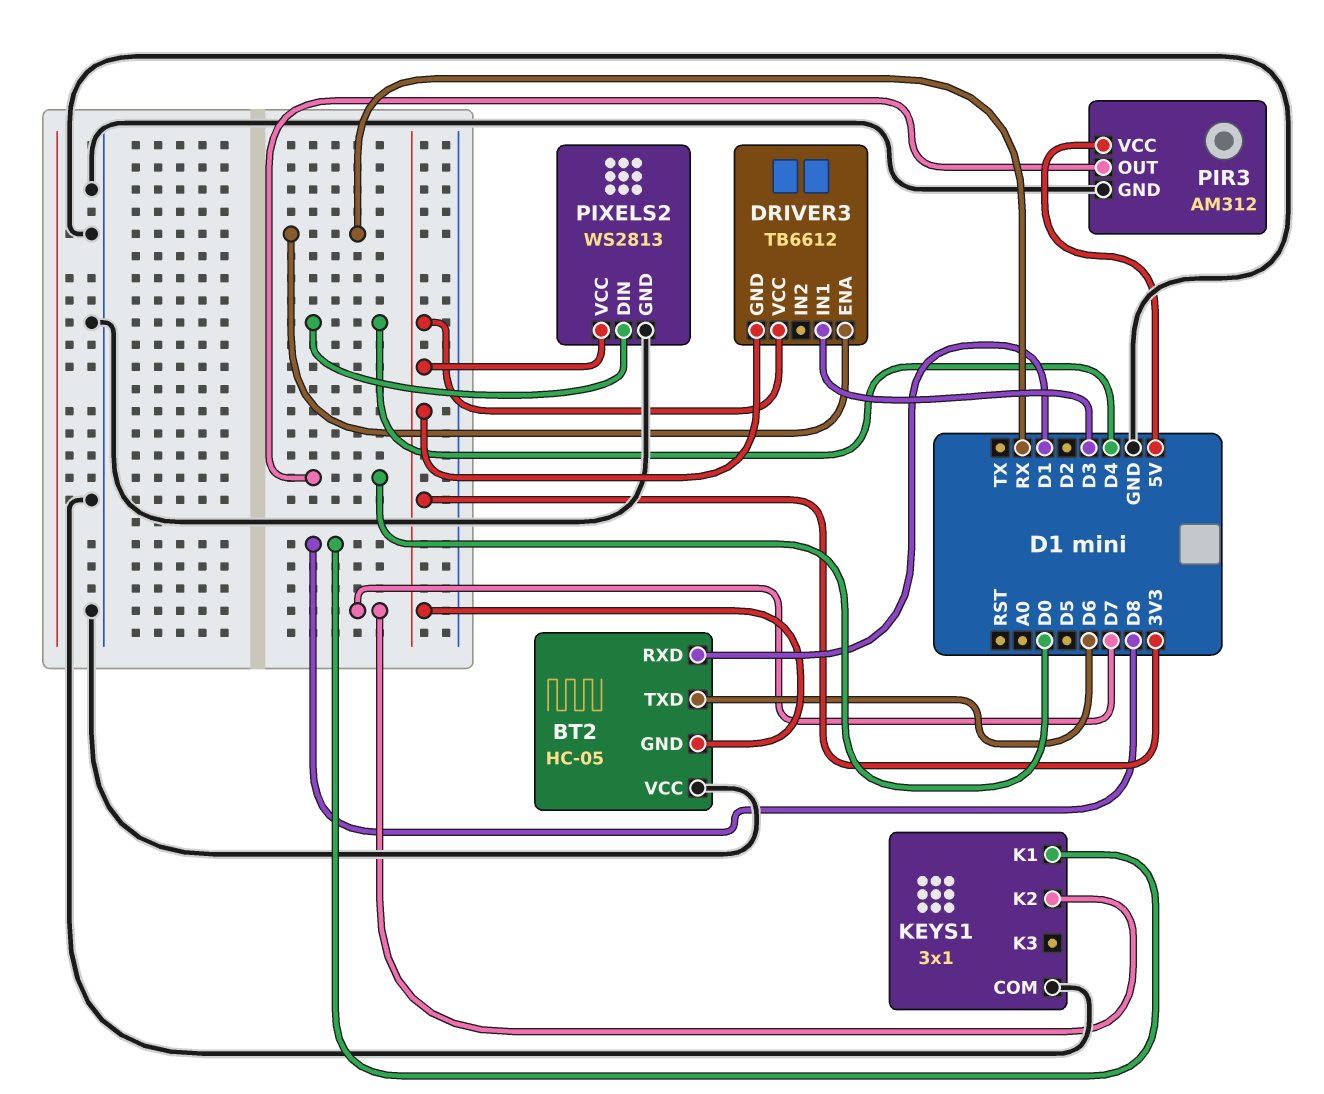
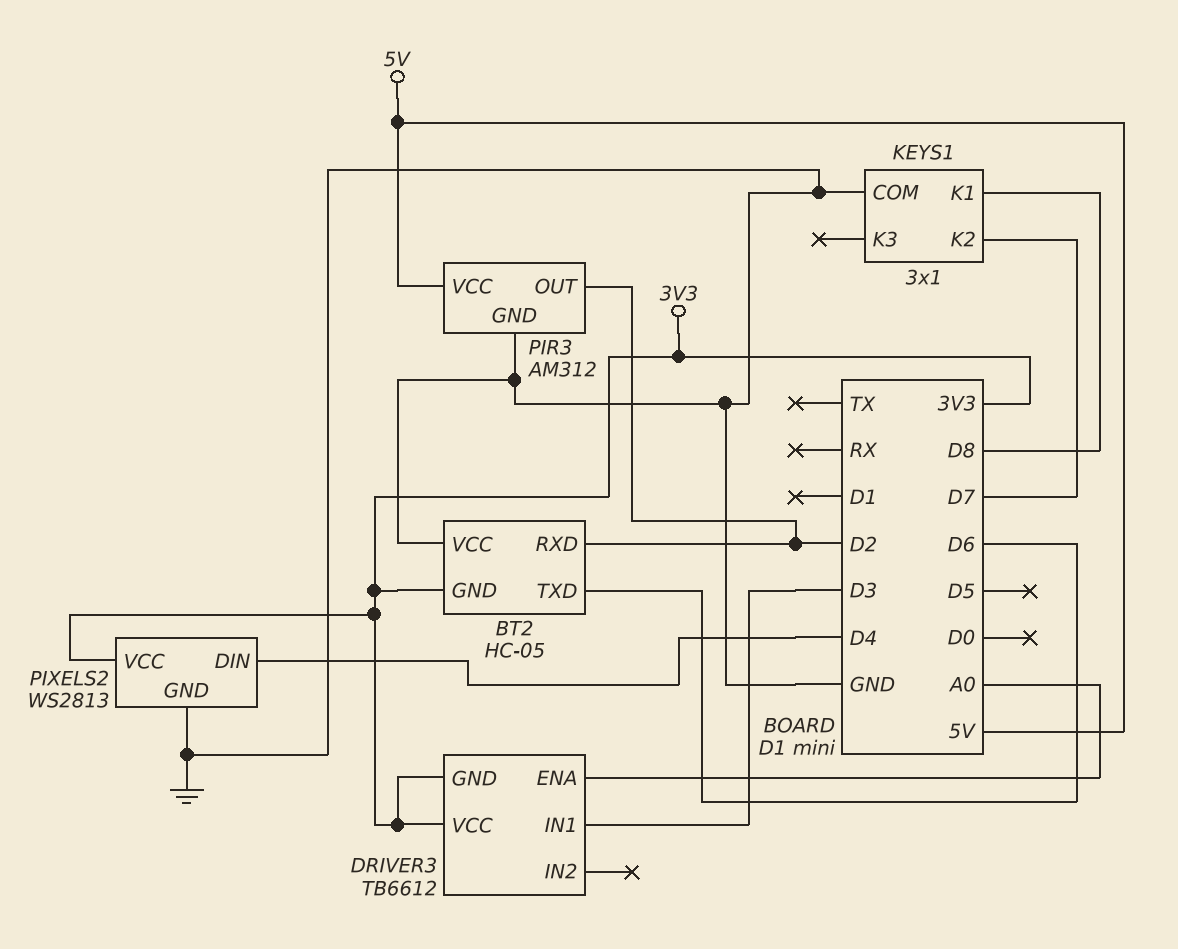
BT2 pin RXD: D1 -> D2
DRIVER3 pin ENA: RX -> A0
PIR3 pin OUT: D0 -> D2

